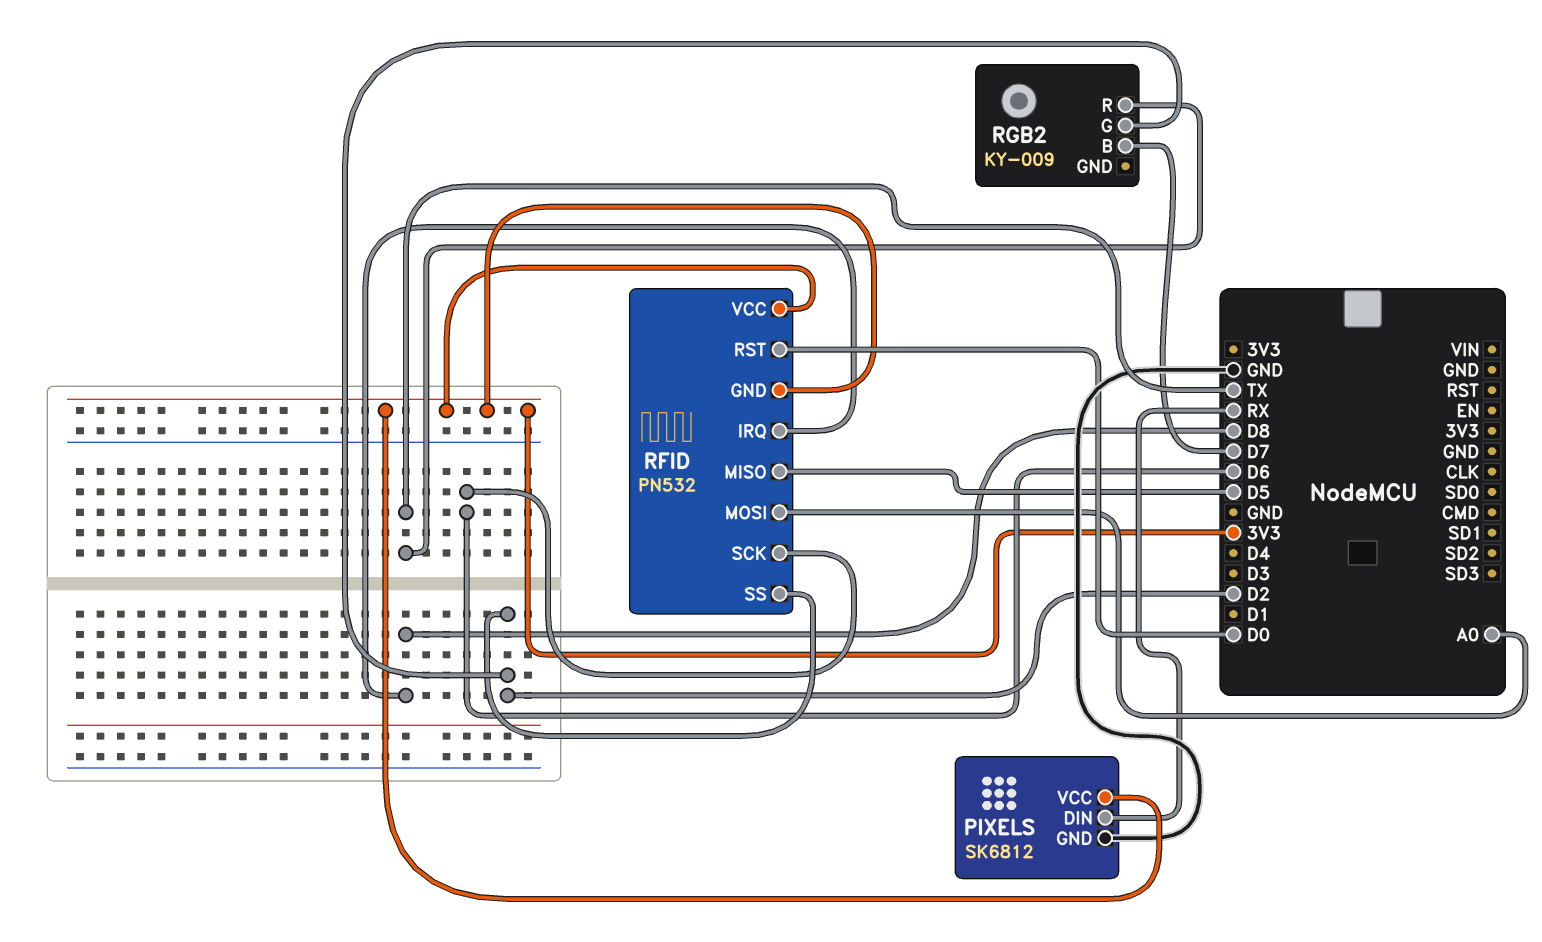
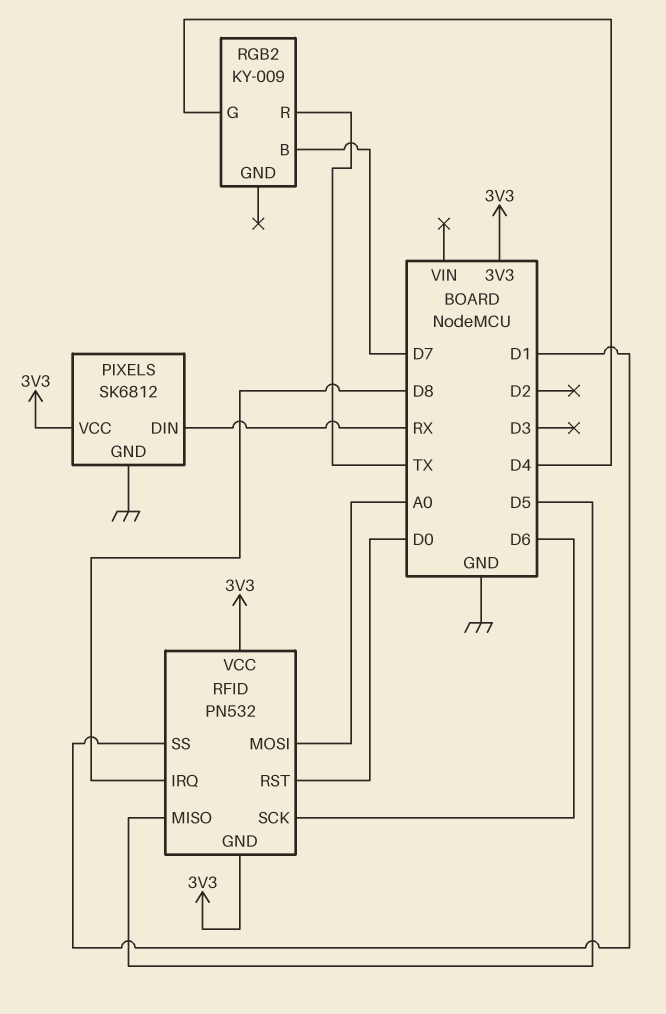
RFID pin SS: D2 -> D1
RGB2 pin G: D2 -> D4

